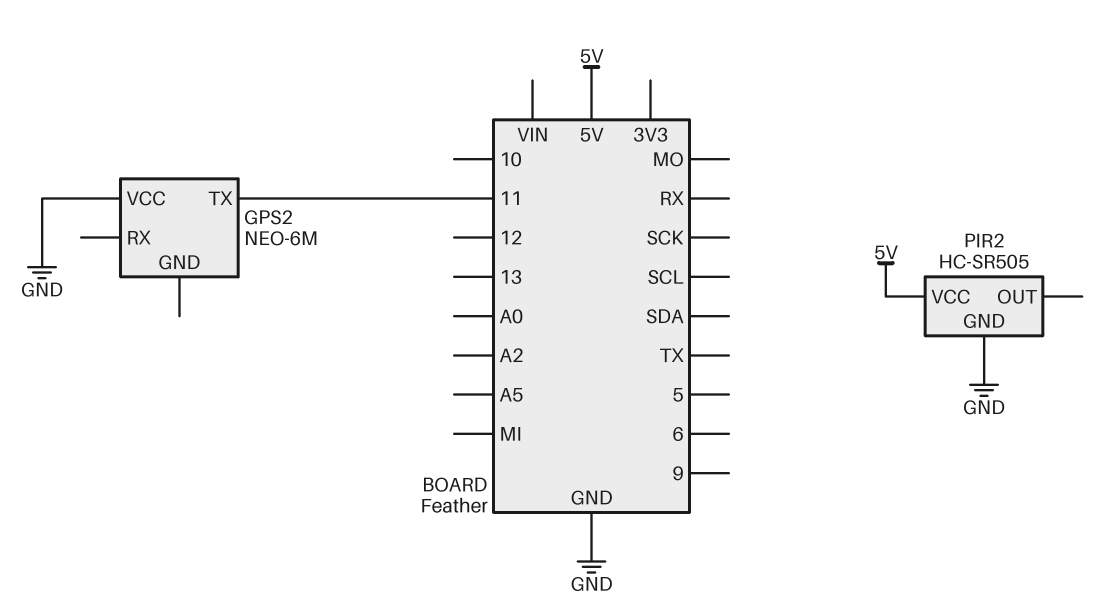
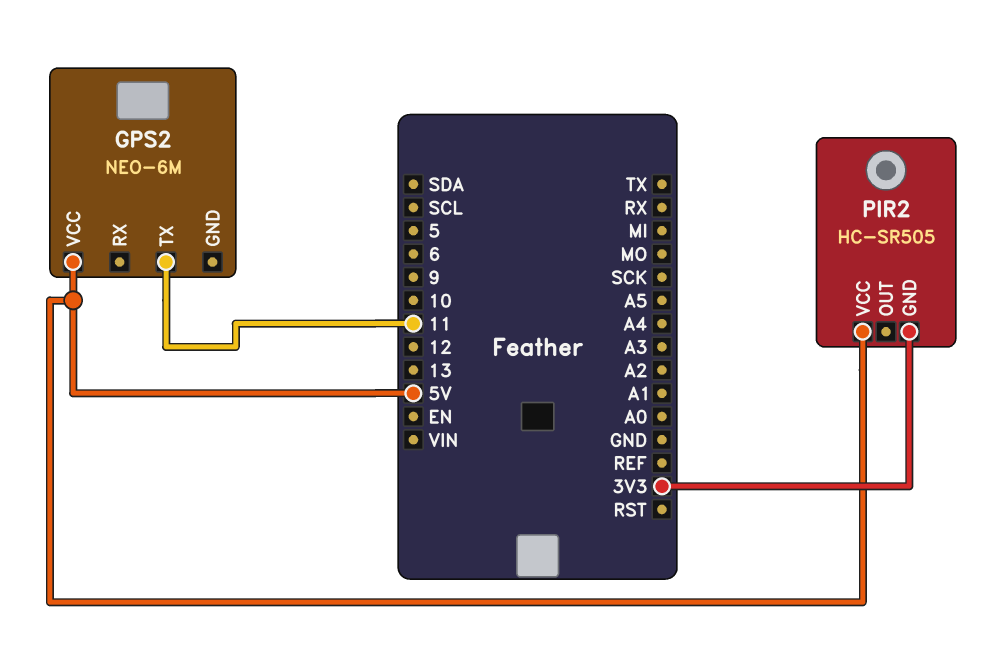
GPS2 pin VCC: GND -> 5V
PIR2 pin GND: GND -> 3V3

